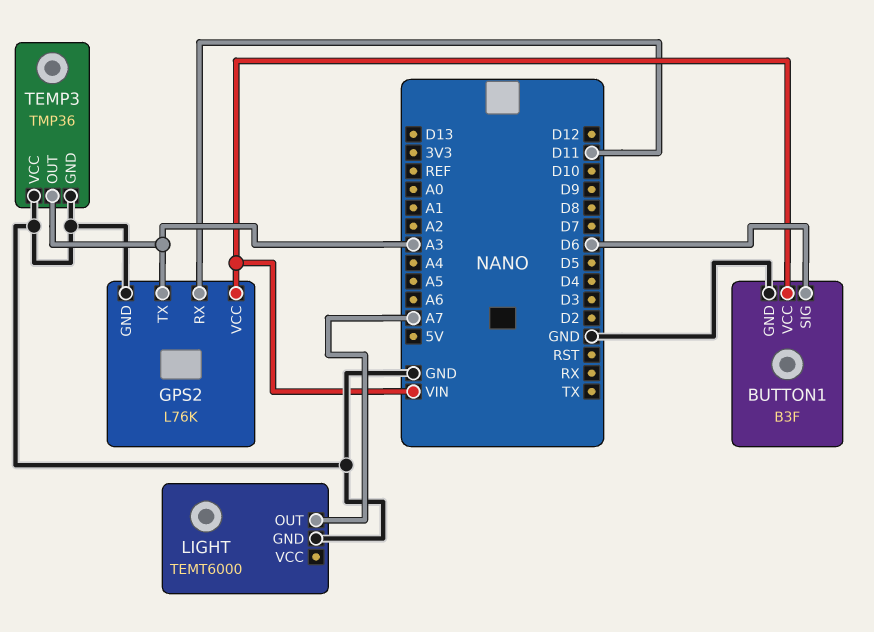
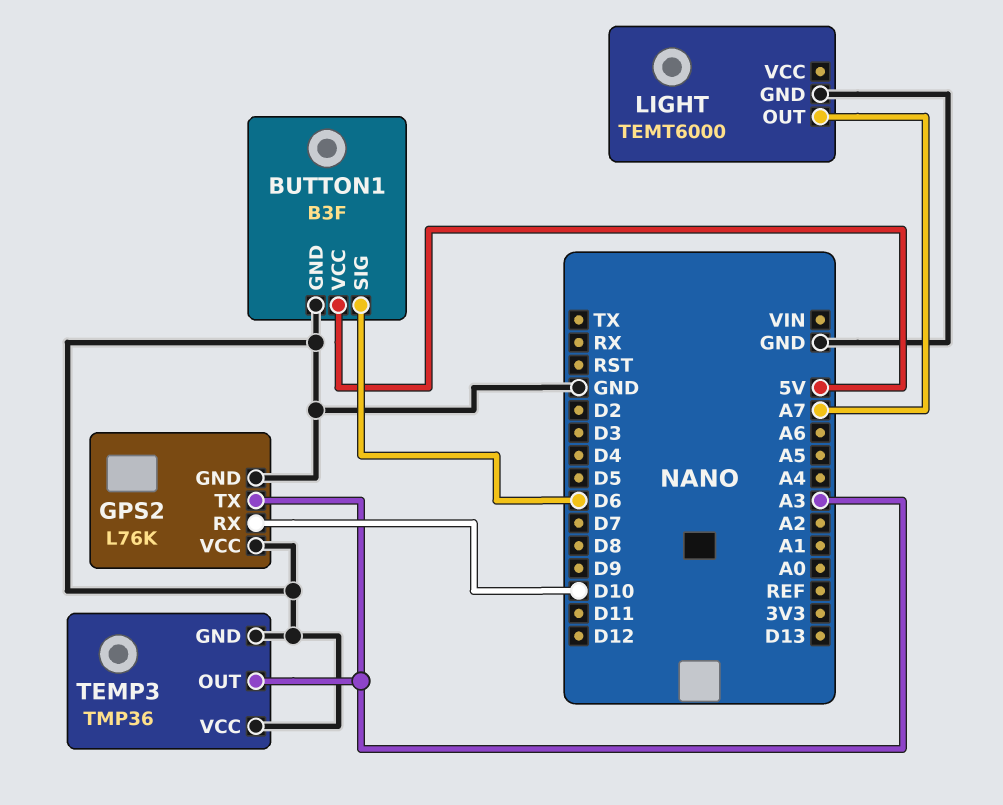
BUTTON1 pin VCC: VIN -> 5V
GPS2 pin RX: D11 -> D10
GPS2 pin VCC: VIN -> GND

